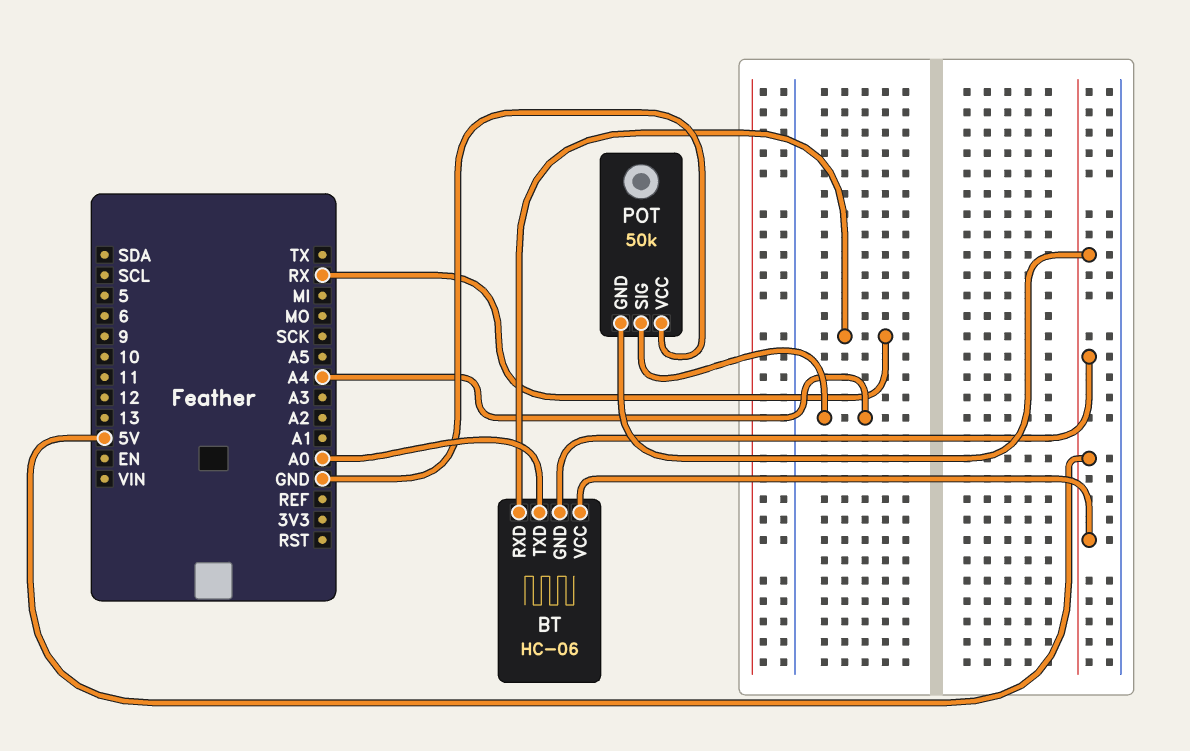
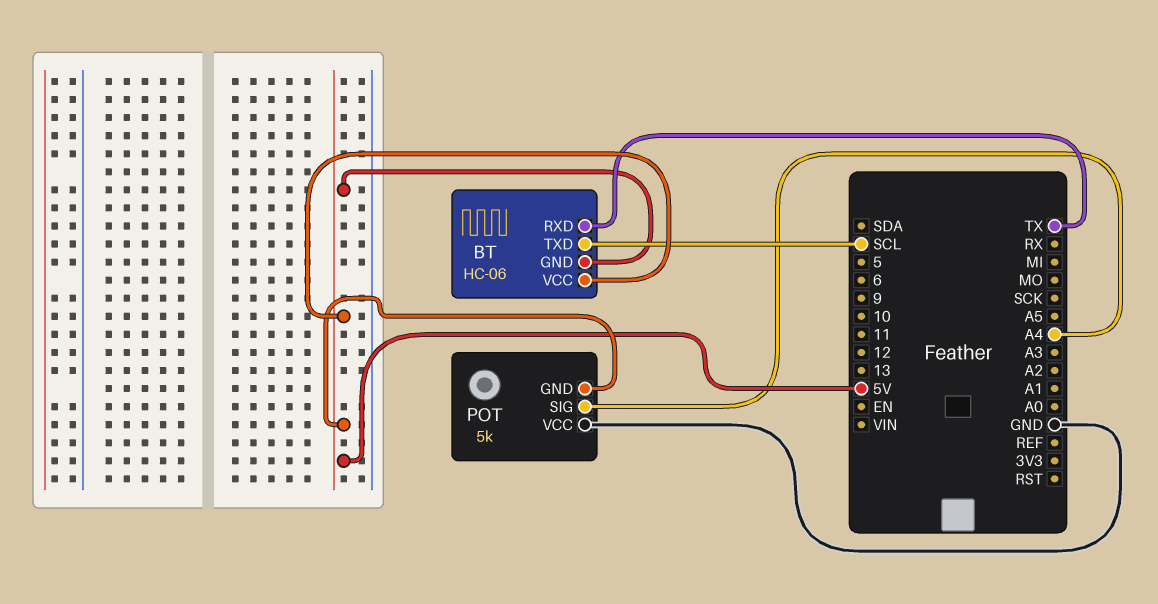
BT pin RXD: RX -> TX
BT pin TXD: A0 -> SCL
POT: 50k -> 5k

